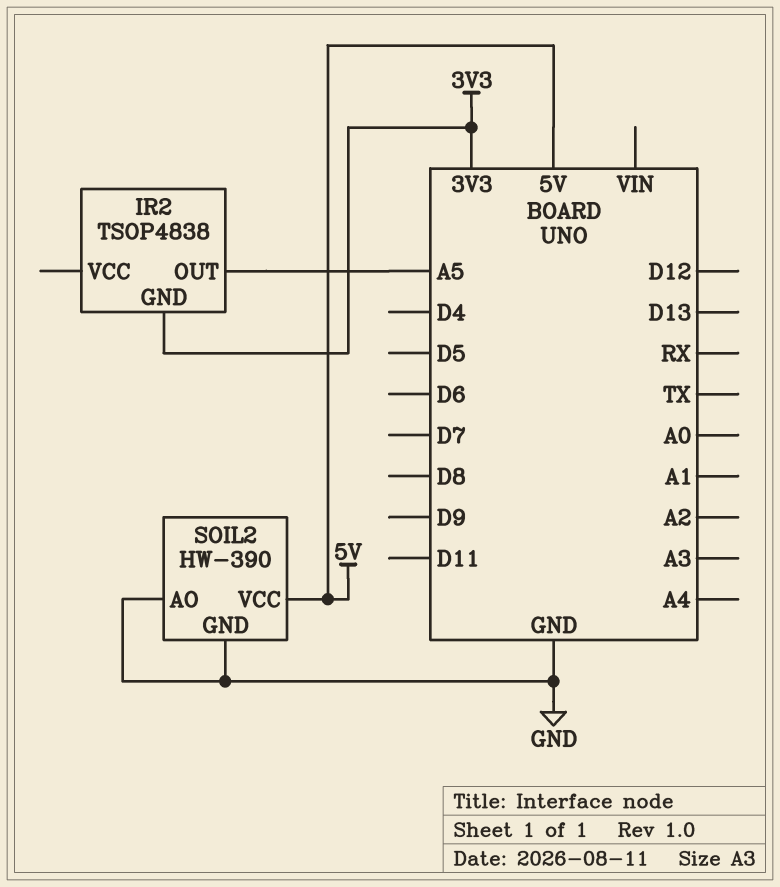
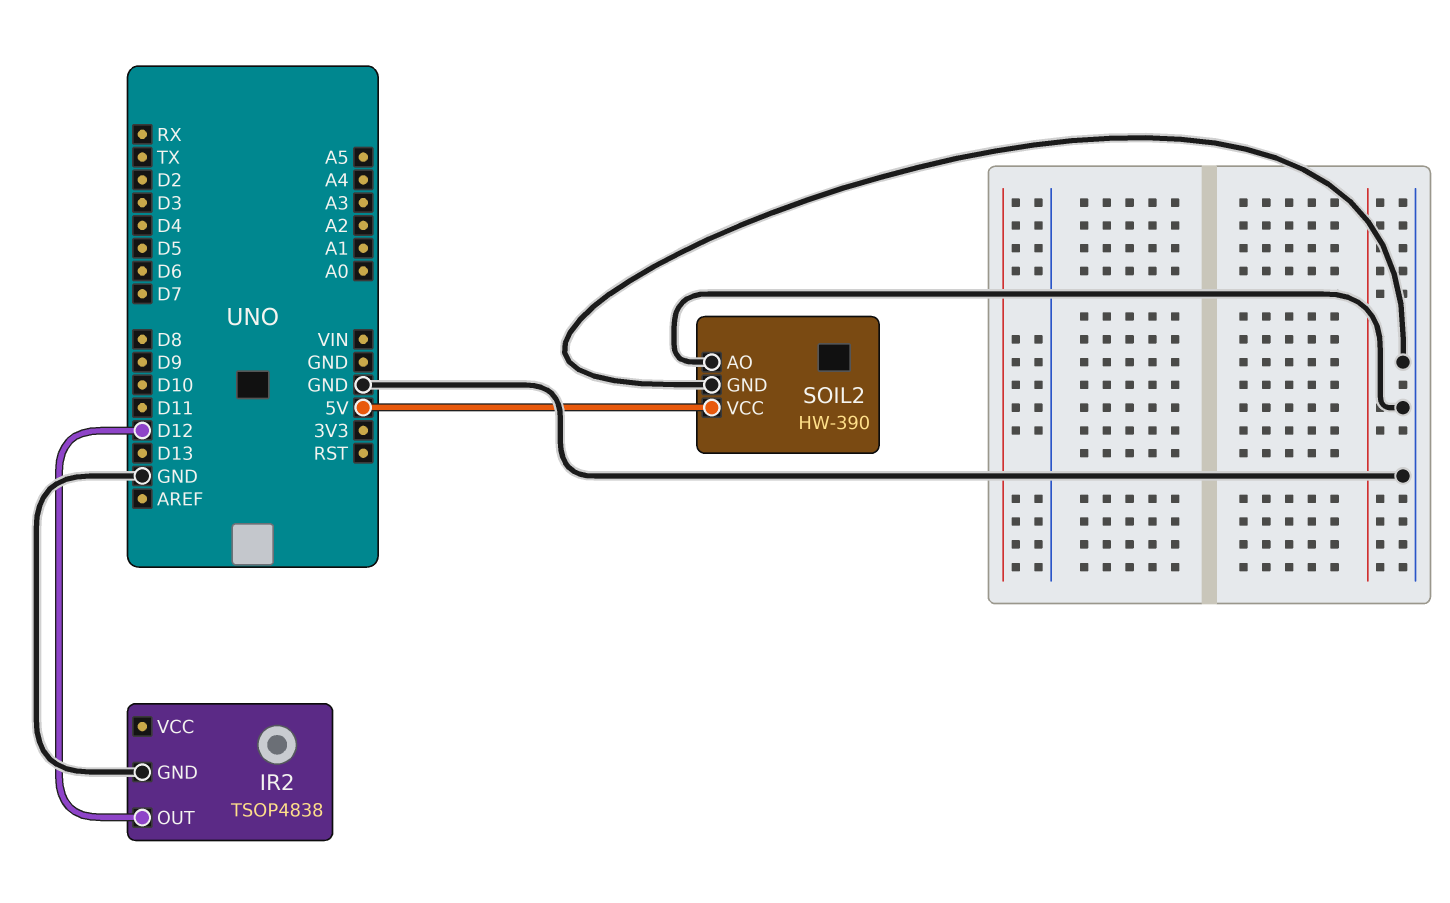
IR2 pin GND: 3V3 -> GND
IR2 pin OUT: A5 -> D12

